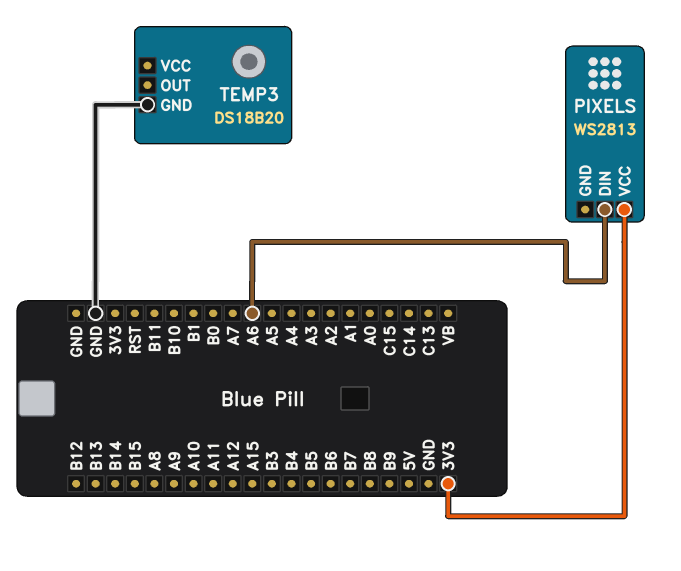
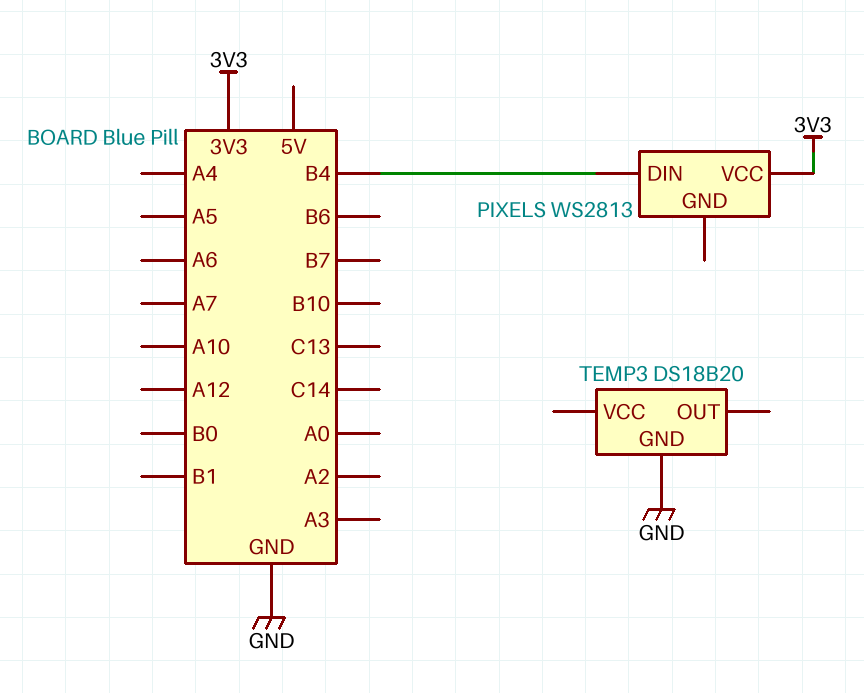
PIXELS pin DIN: A6 -> B4

